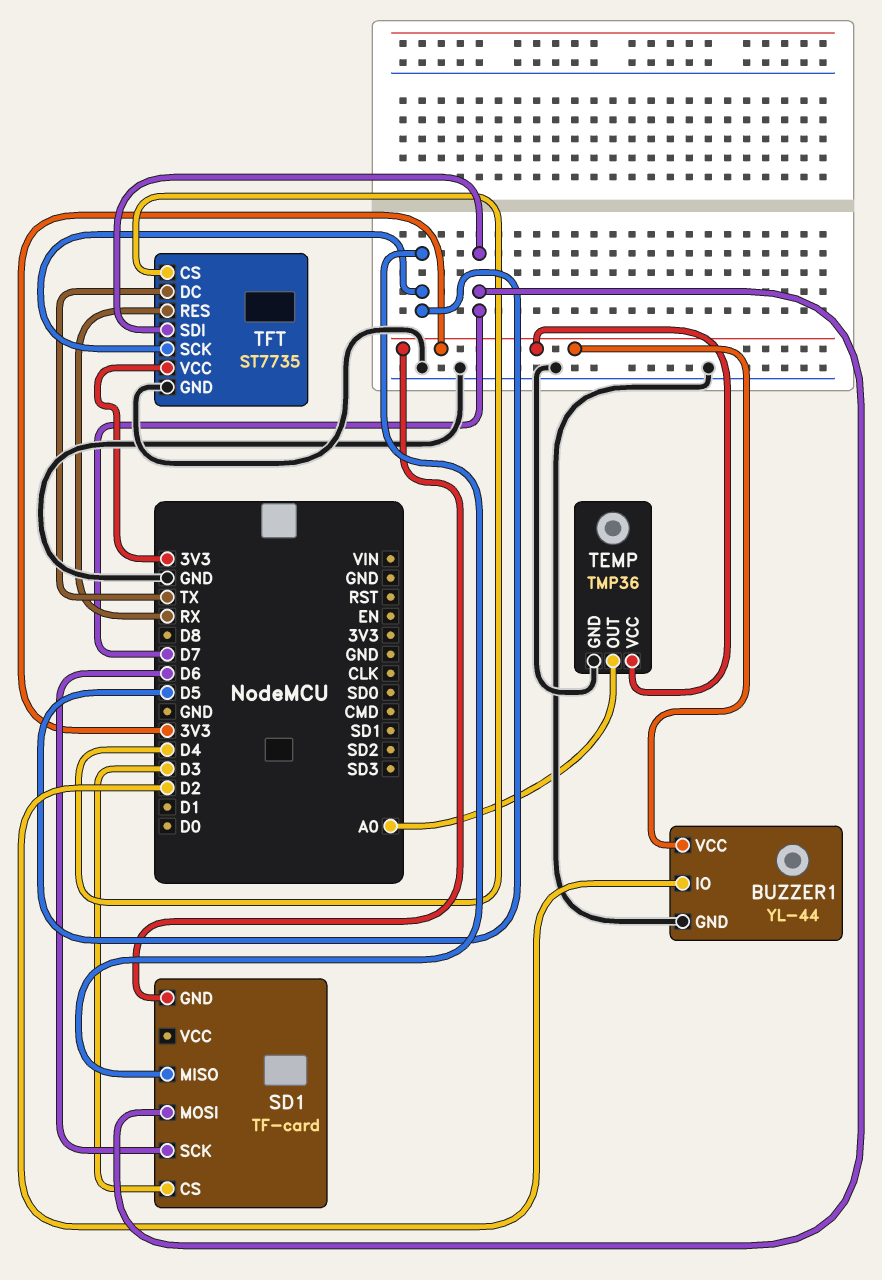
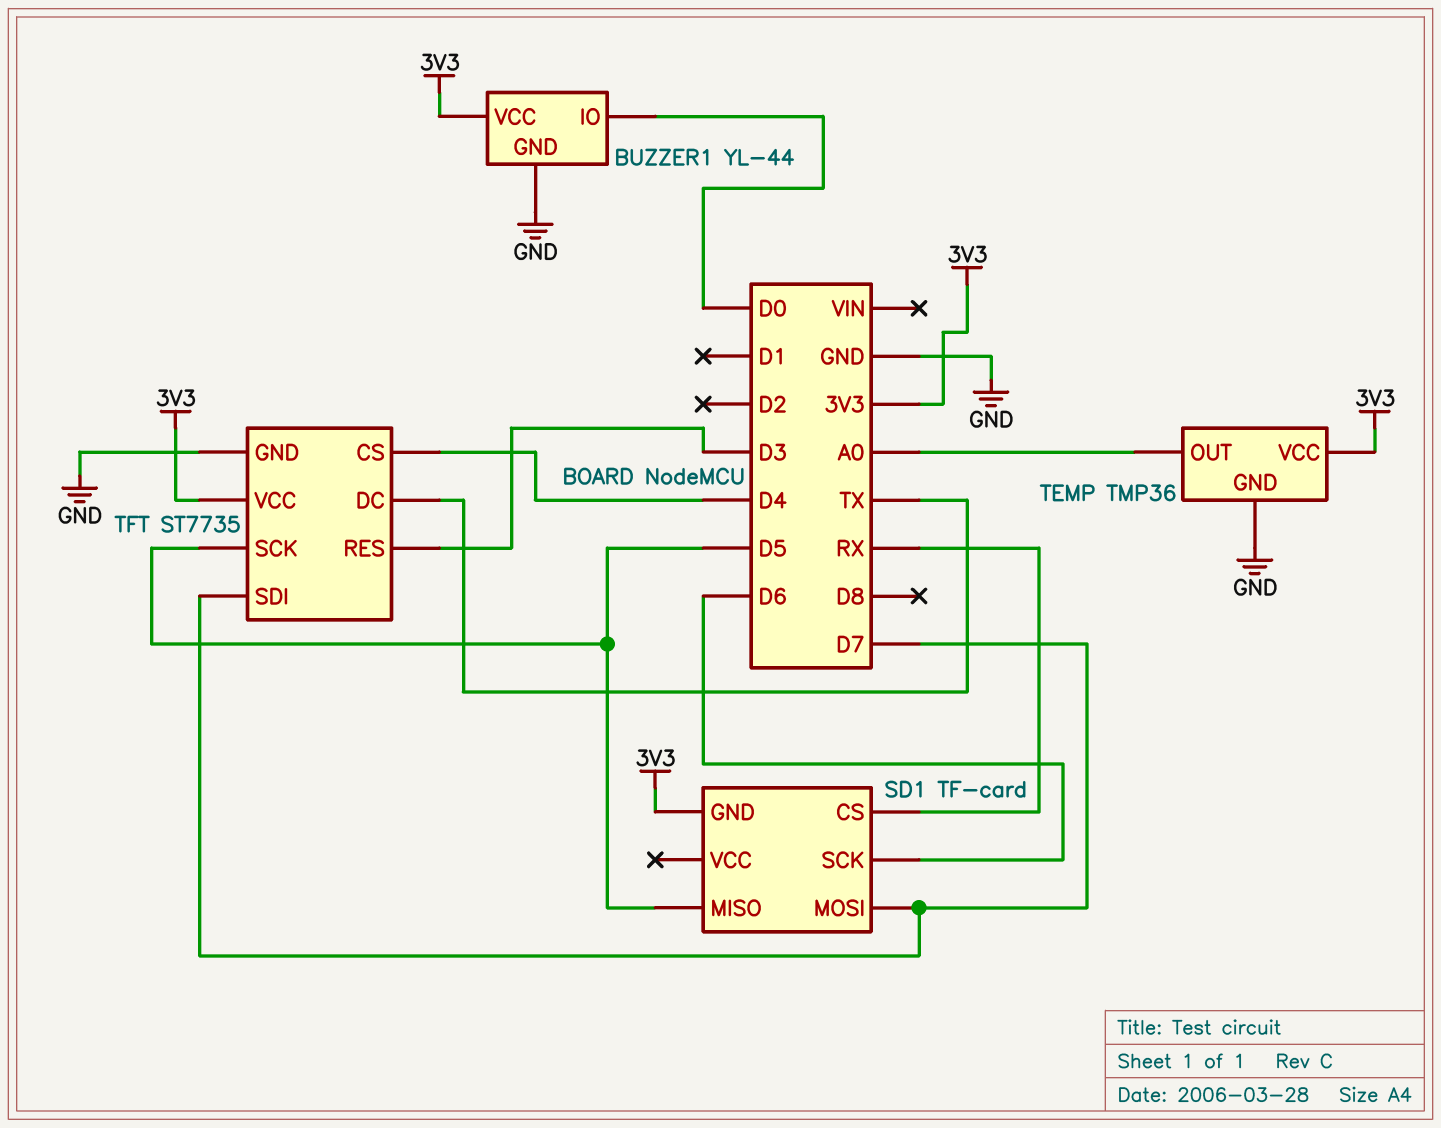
BUZZER1 pin IO: D2 -> D0
SD1 pin CS: D3 -> RX
TFT pin RES: RX -> D3

